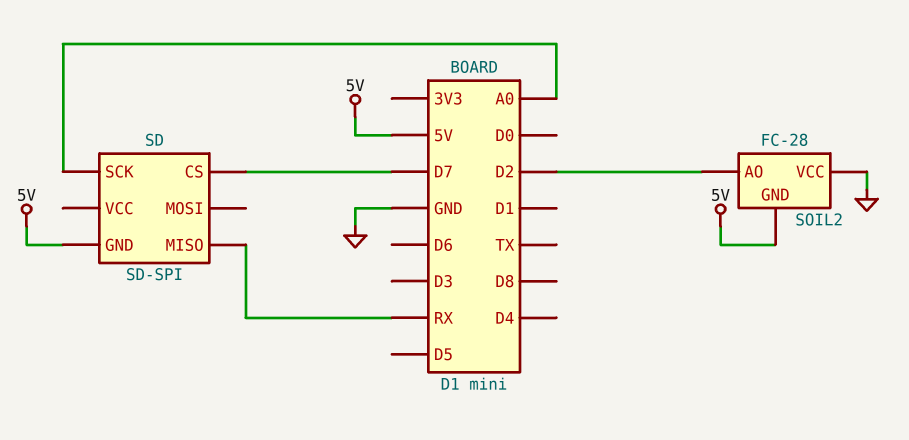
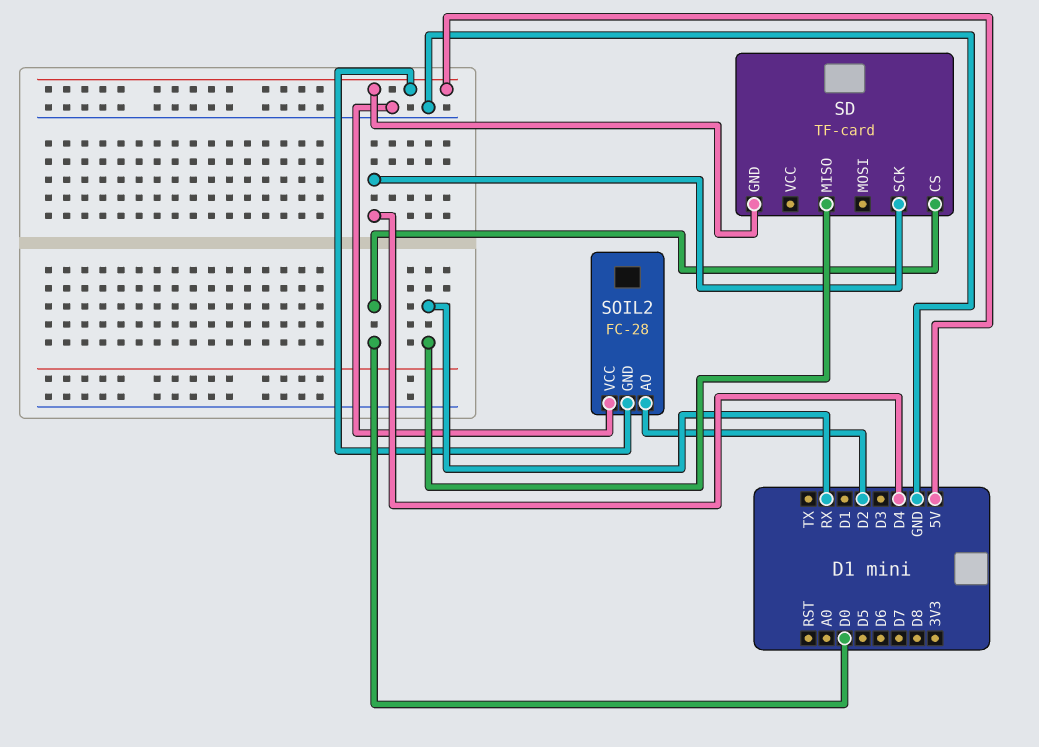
SD: SD-SPI -> TF-card
SD pin CS: D7 -> D0
SD pin SCK: A0 -> D4

